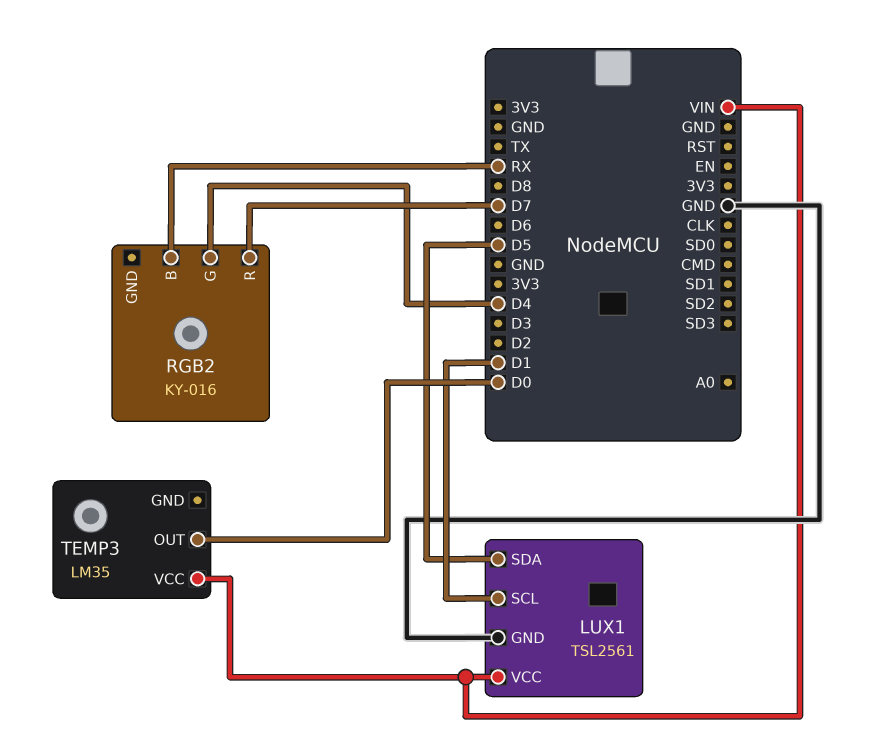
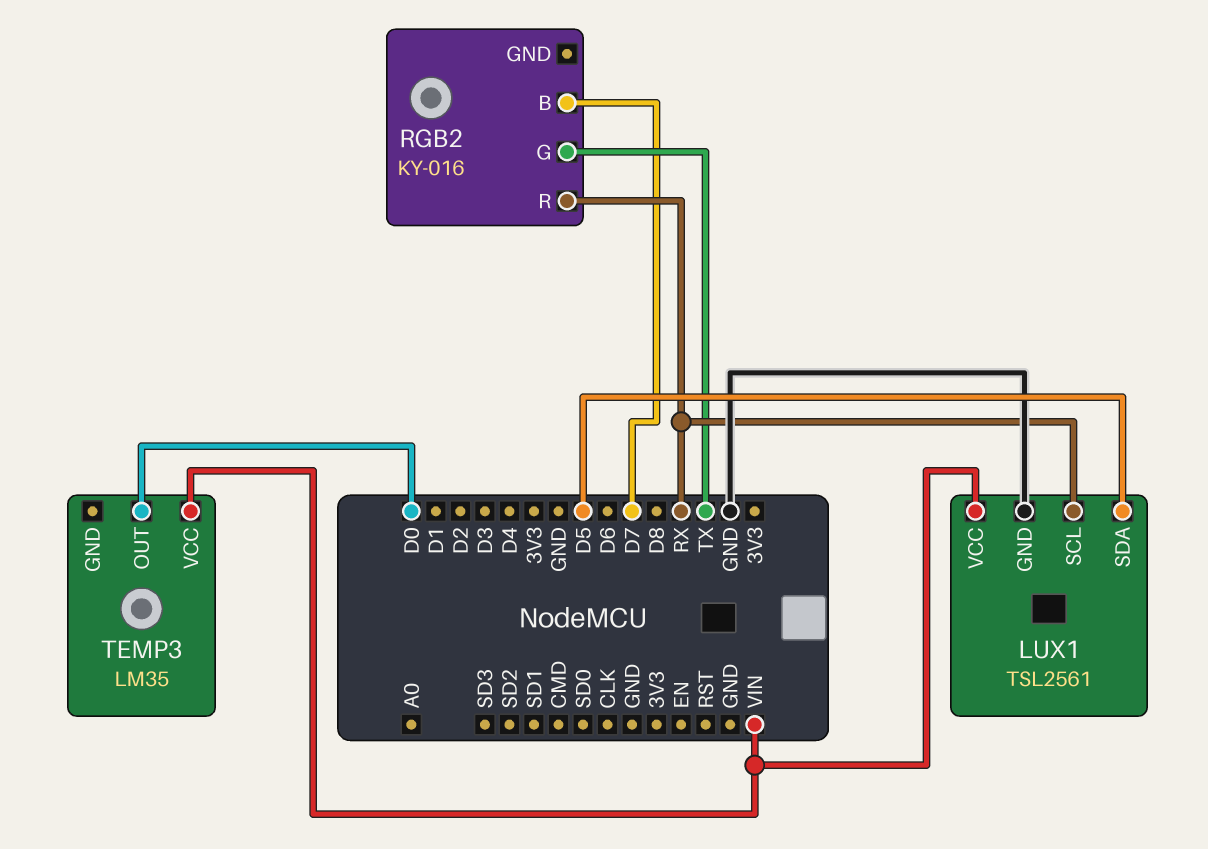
LUX1 pin SCL: D1 -> RX
RGB2 pin B: RX -> D7
RGB2 pin G: D4 -> TX
RGB2 pin R: D7 -> RX

